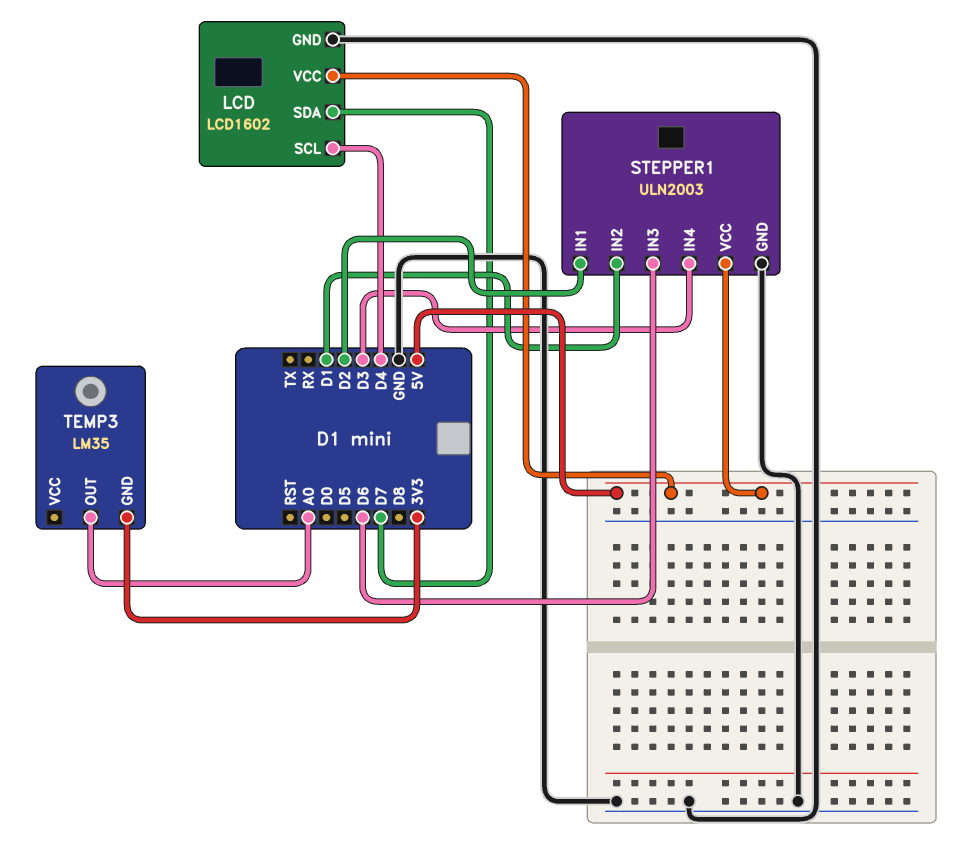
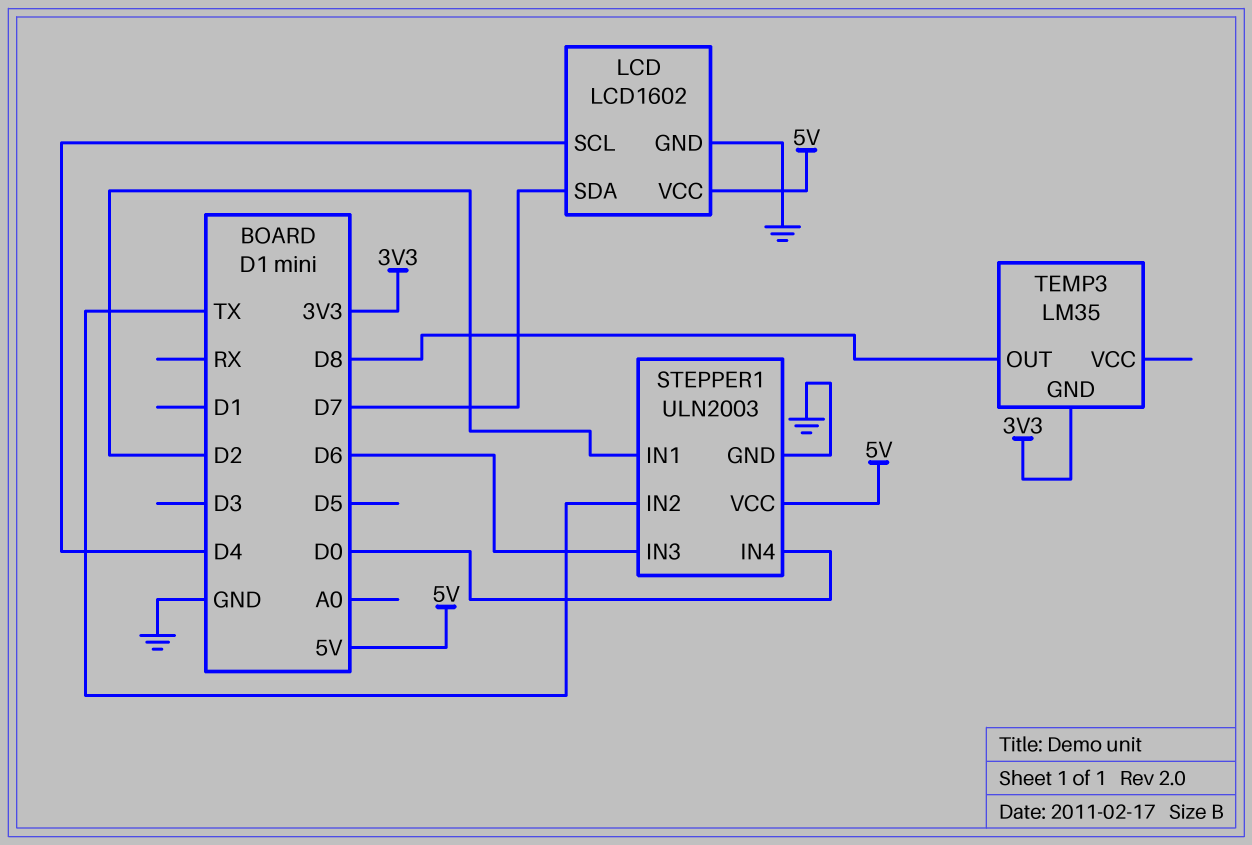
STEPPER1 pin IN2: D1 -> TX
STEPPER1 pin IN4: D3 -> D0
TEMP3 pin OUT: A0 -> D8

